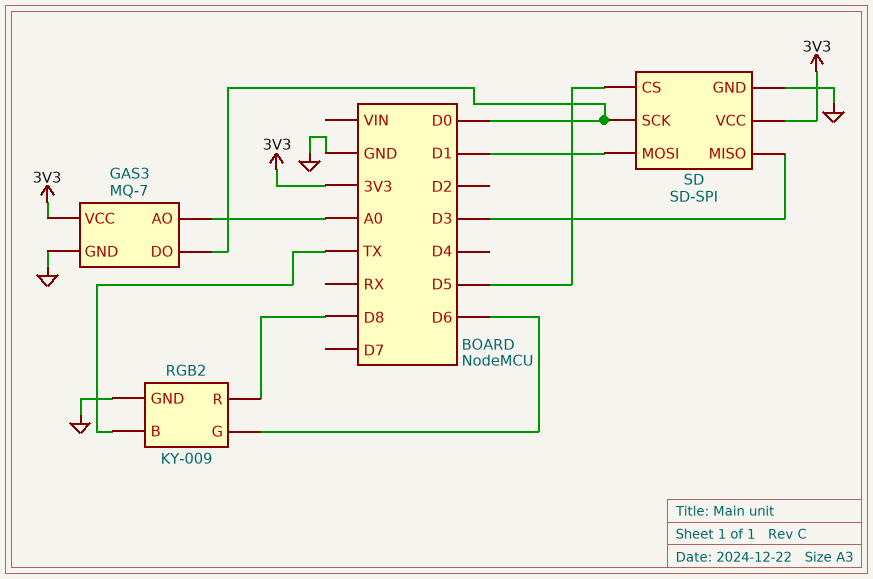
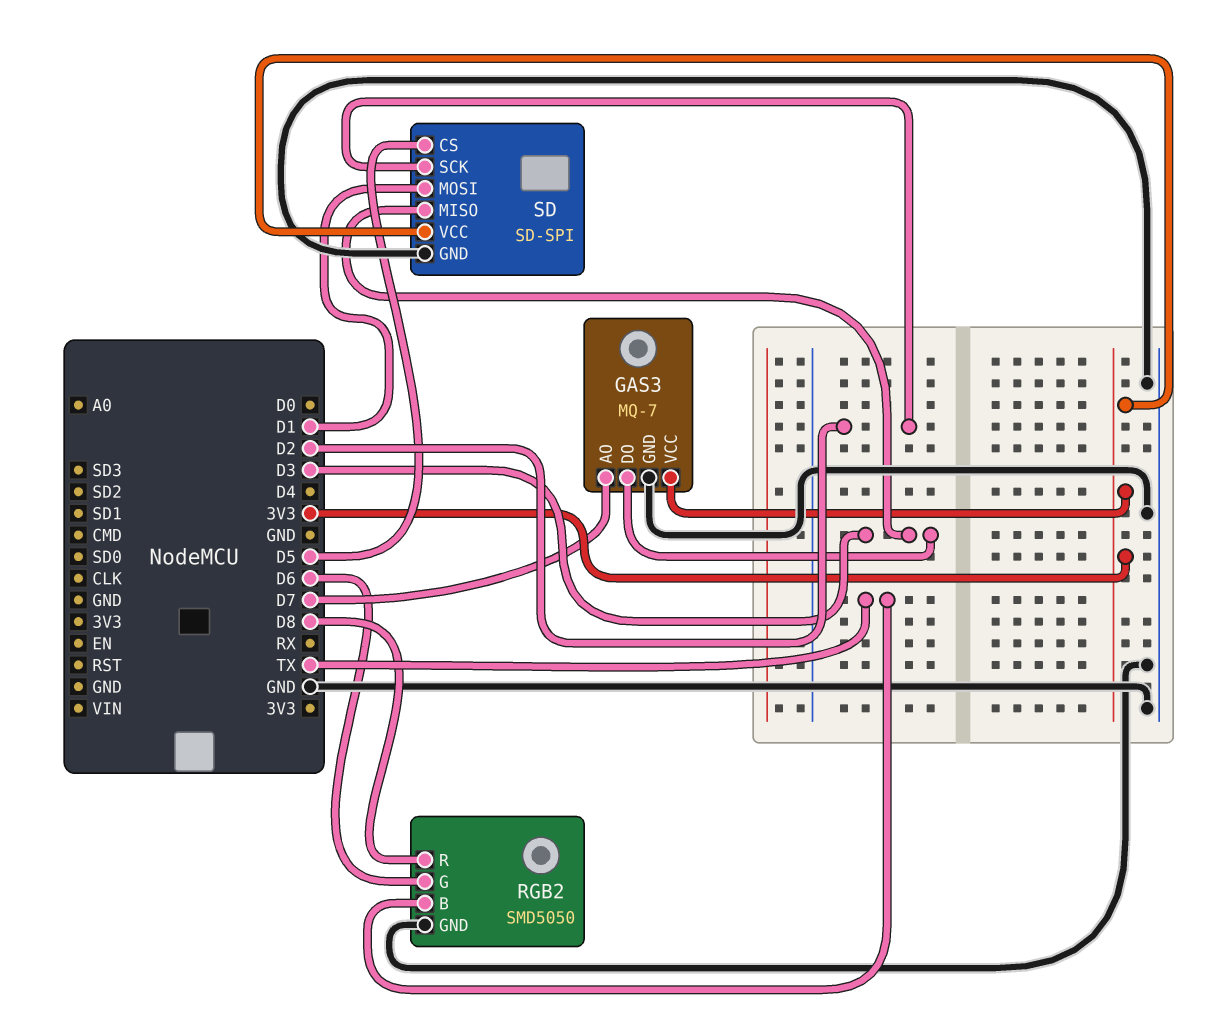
GAS3 pin AO: A0 -> D7
GAS3 pin DO: D0 -> D3
RGB2: KY-009 -> SMD5050
SD pin SCK: D0 -> D2

